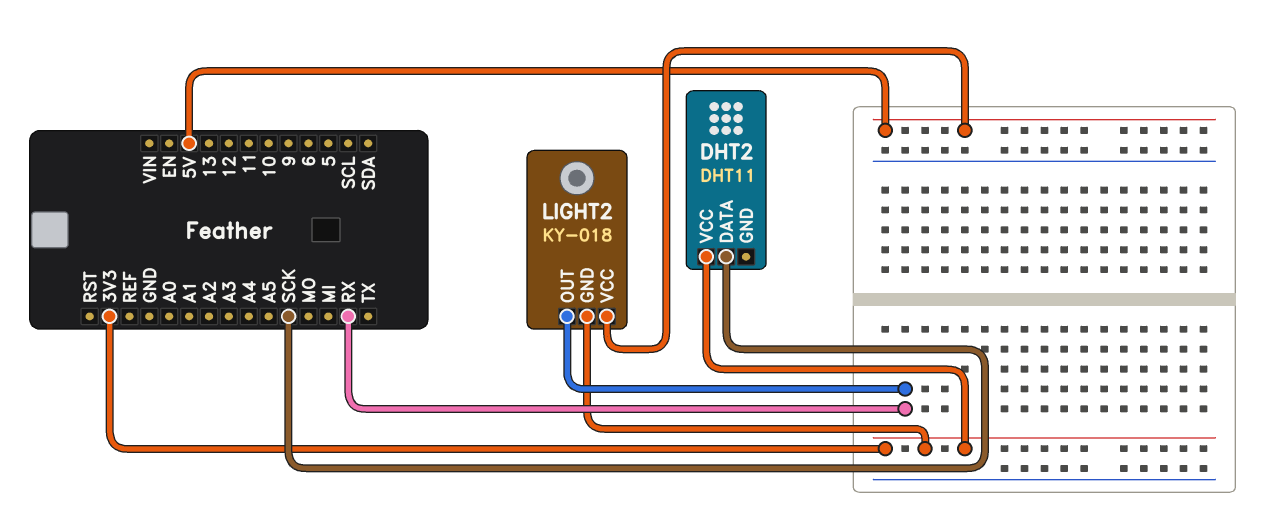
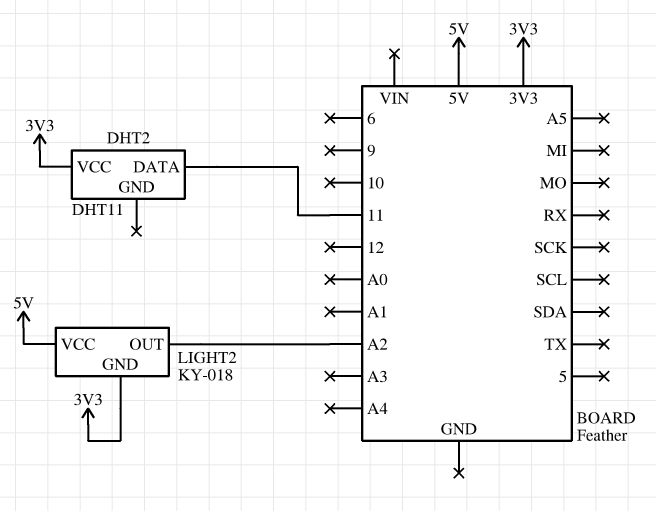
DHT2 pin DATA: SCK -> 11
LIGHT2 pin OUT: RX -> A2

